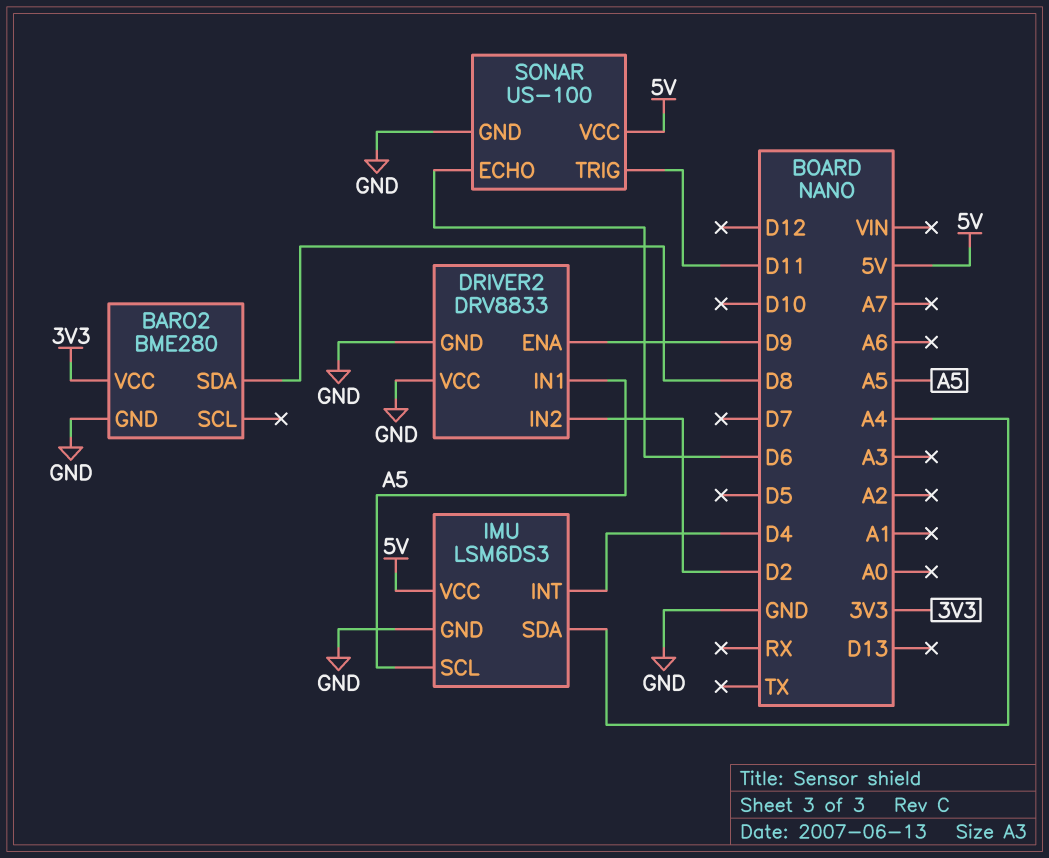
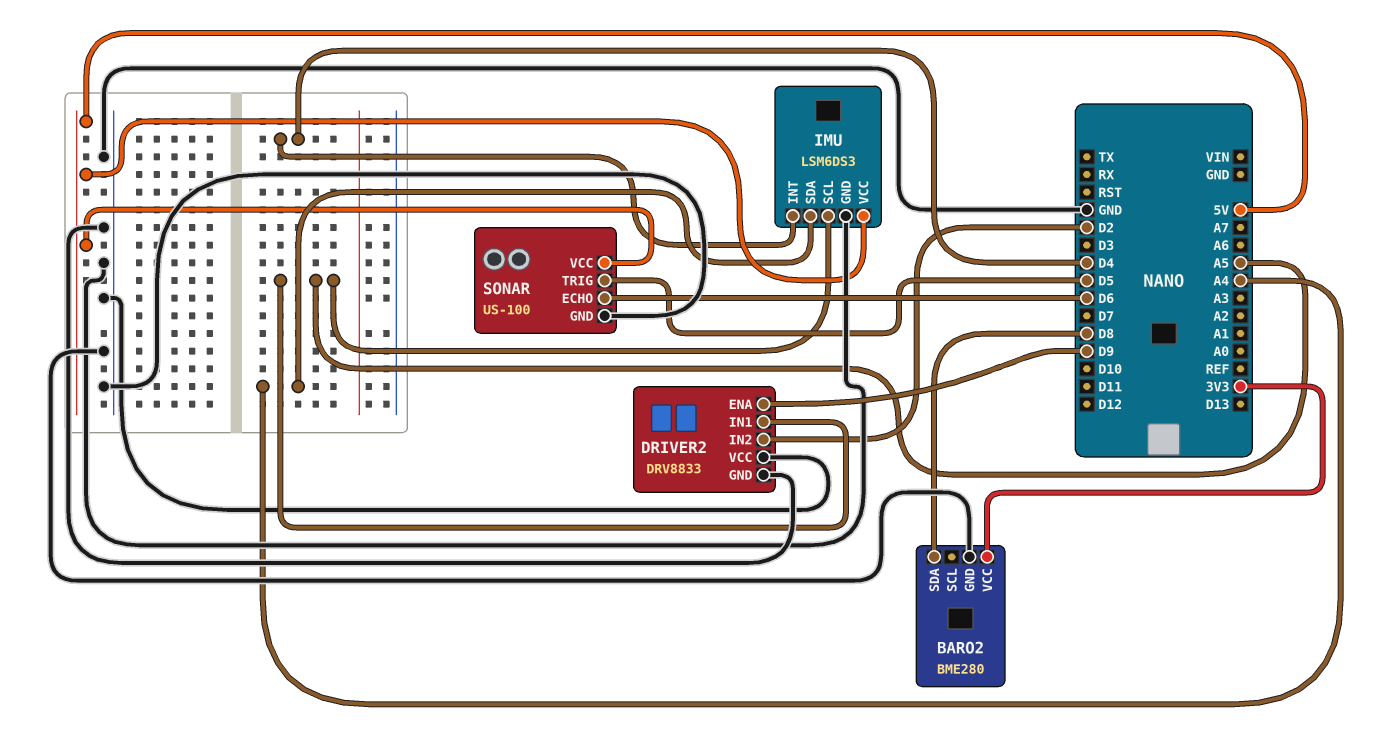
SONAR pin TRIG: D11 -> D5

